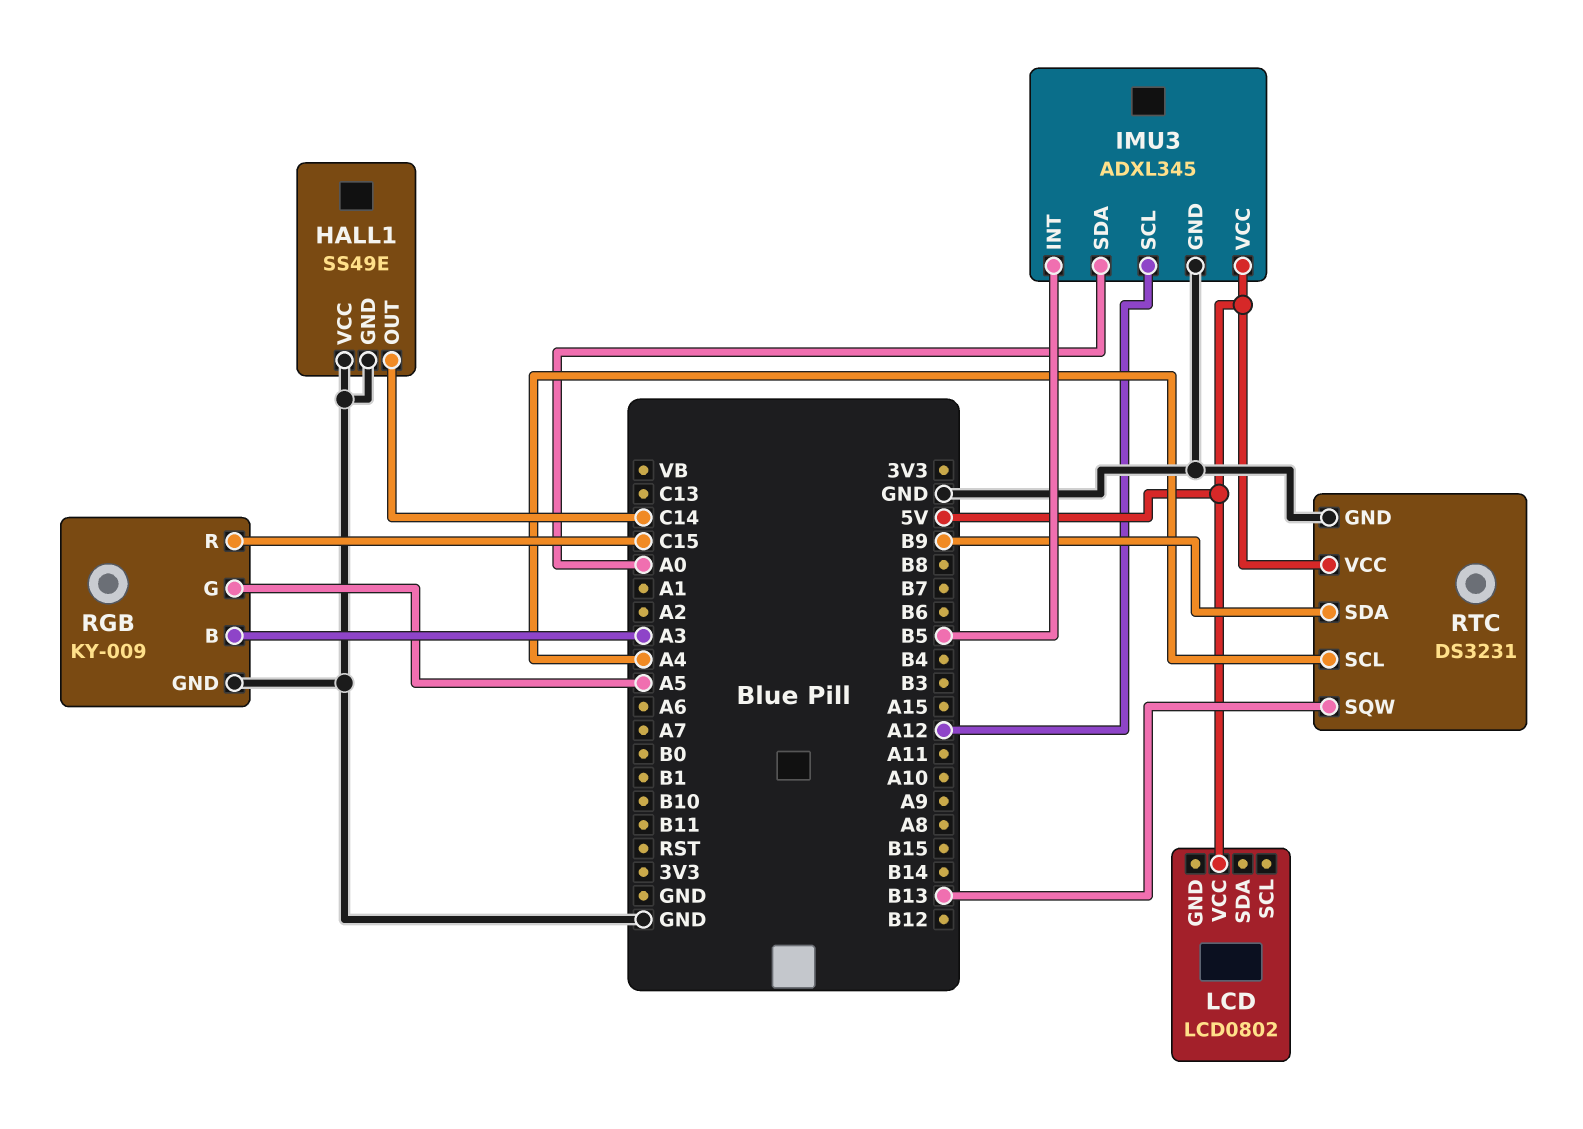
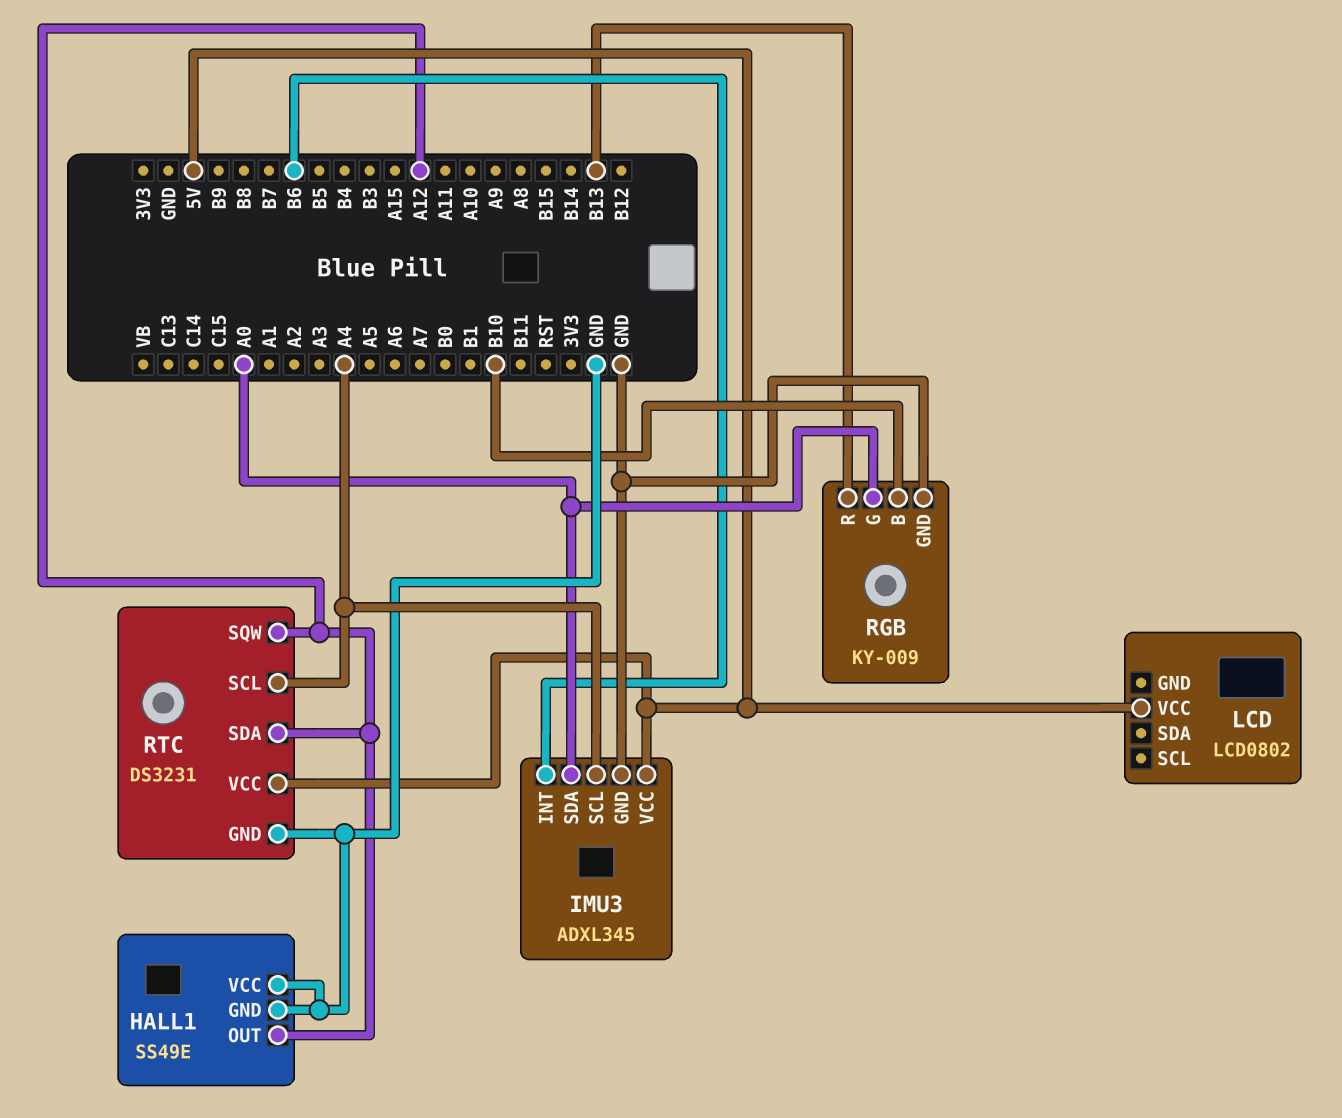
HALL1 pin OUT: C14 -> A12
IMU3 pin INT: B5 -> B6
IMU3 pin SCL: A12 -> A4
RGB pin B: A3 -> B10
RGB pin G: A5 -> A0
RGB pin R: C15 -> B13
RTC pin SDA: B9 -> A12
RTC pin SQW: B13 -> A12

